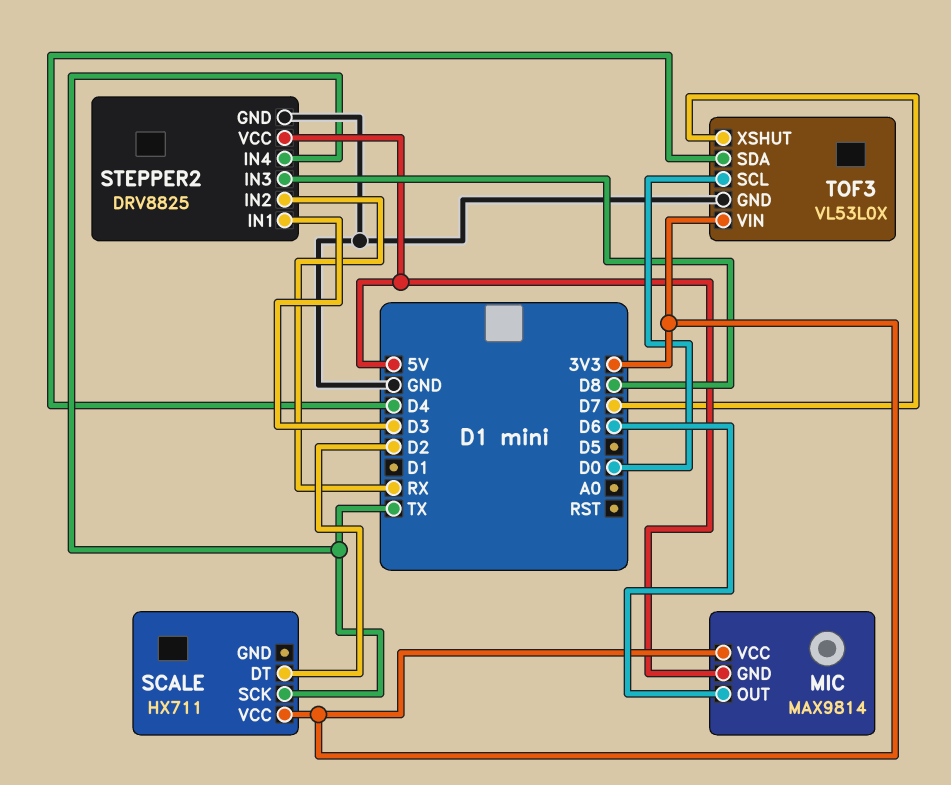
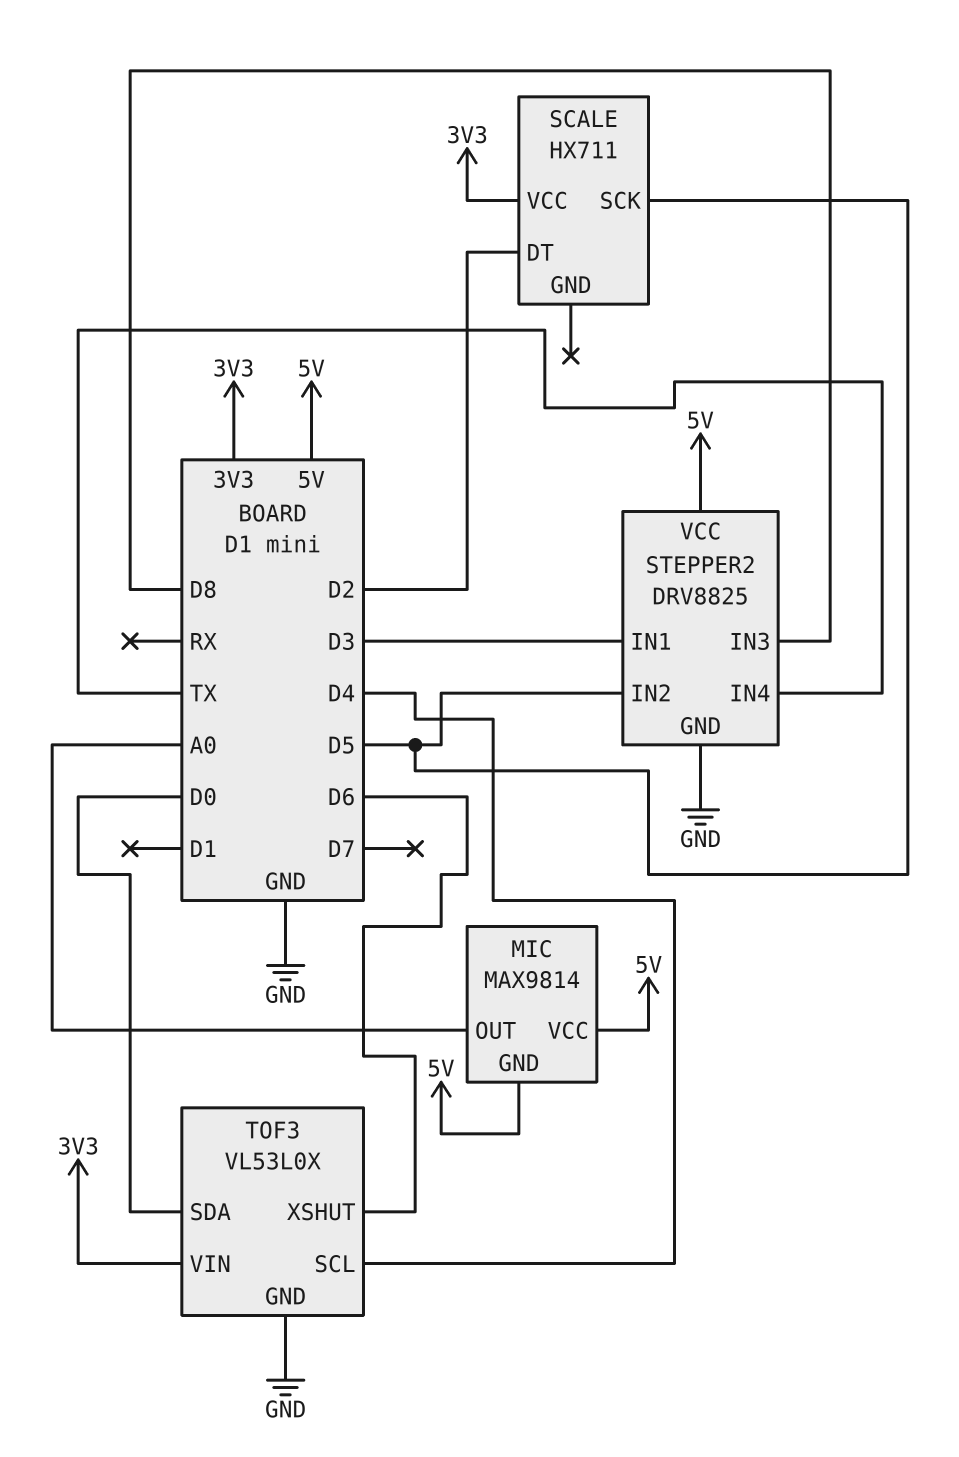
MIC pin OUT: D6 -> A0
MIC pin VCC: 3V3 -> 5V
SCALE pin SCK: TX -> D5
STEPPER2 pin IN2: RX -> D5
TOF3 pin SCL: D0 -> D4
TOF3 pin SDA: D4 -> D0
TOF3 pin XSHUT: D7 -> D6

